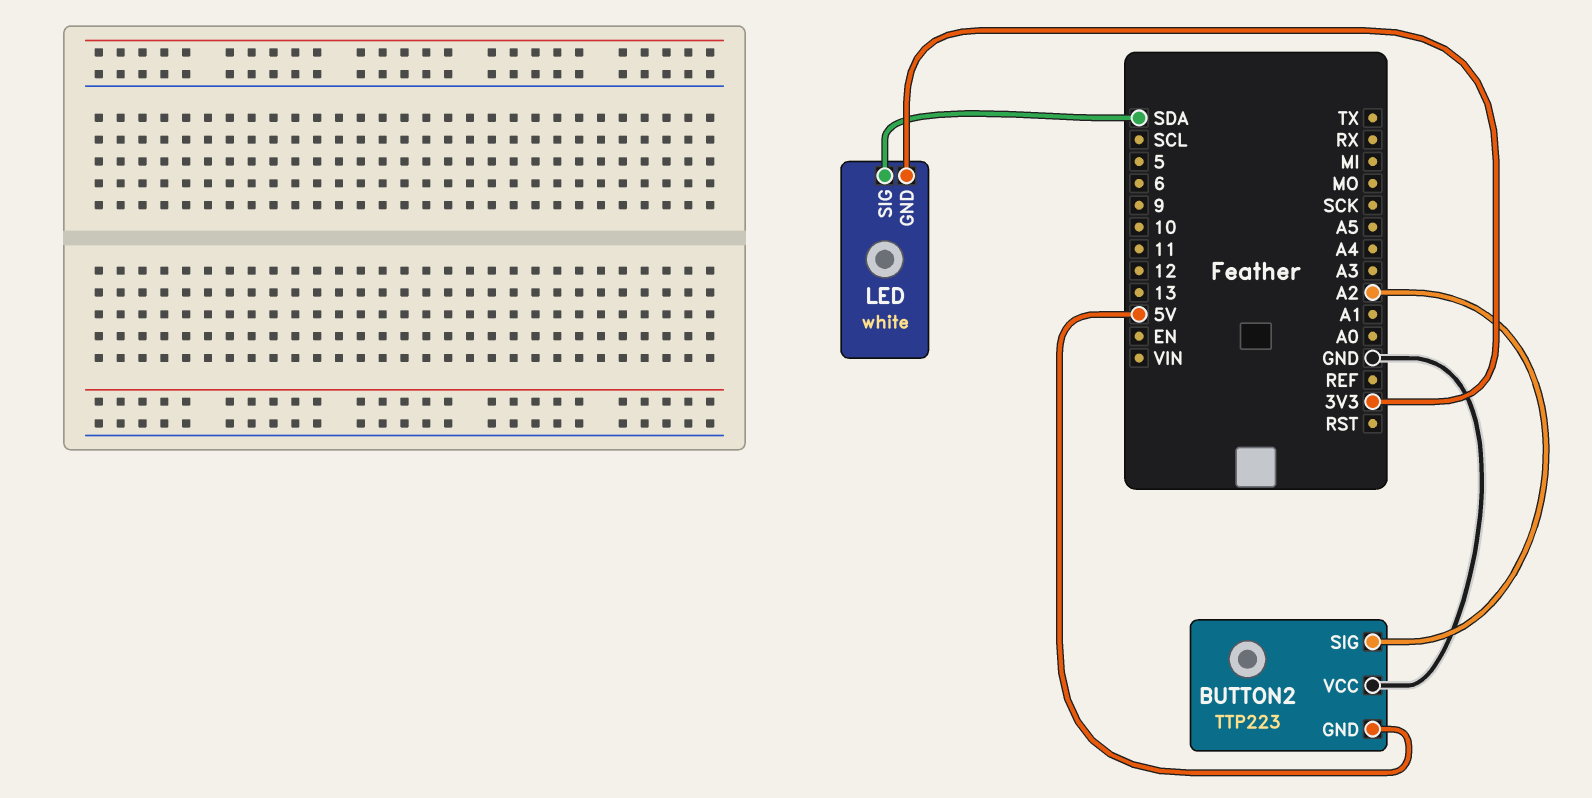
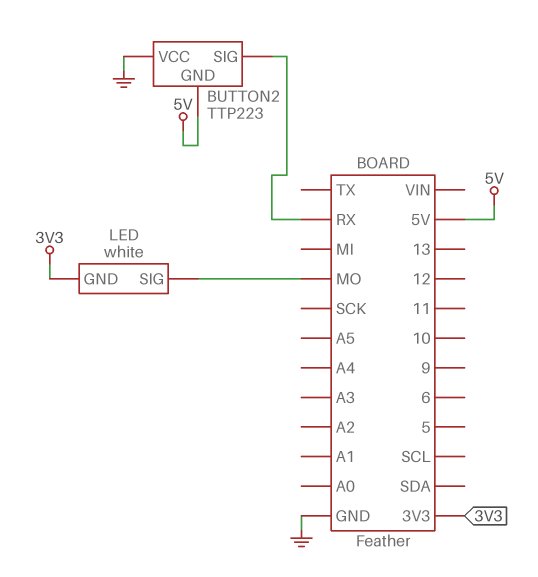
BUTTON2 pin SIG: A2 -> RX
LED pin SIG: SDA -> MO

